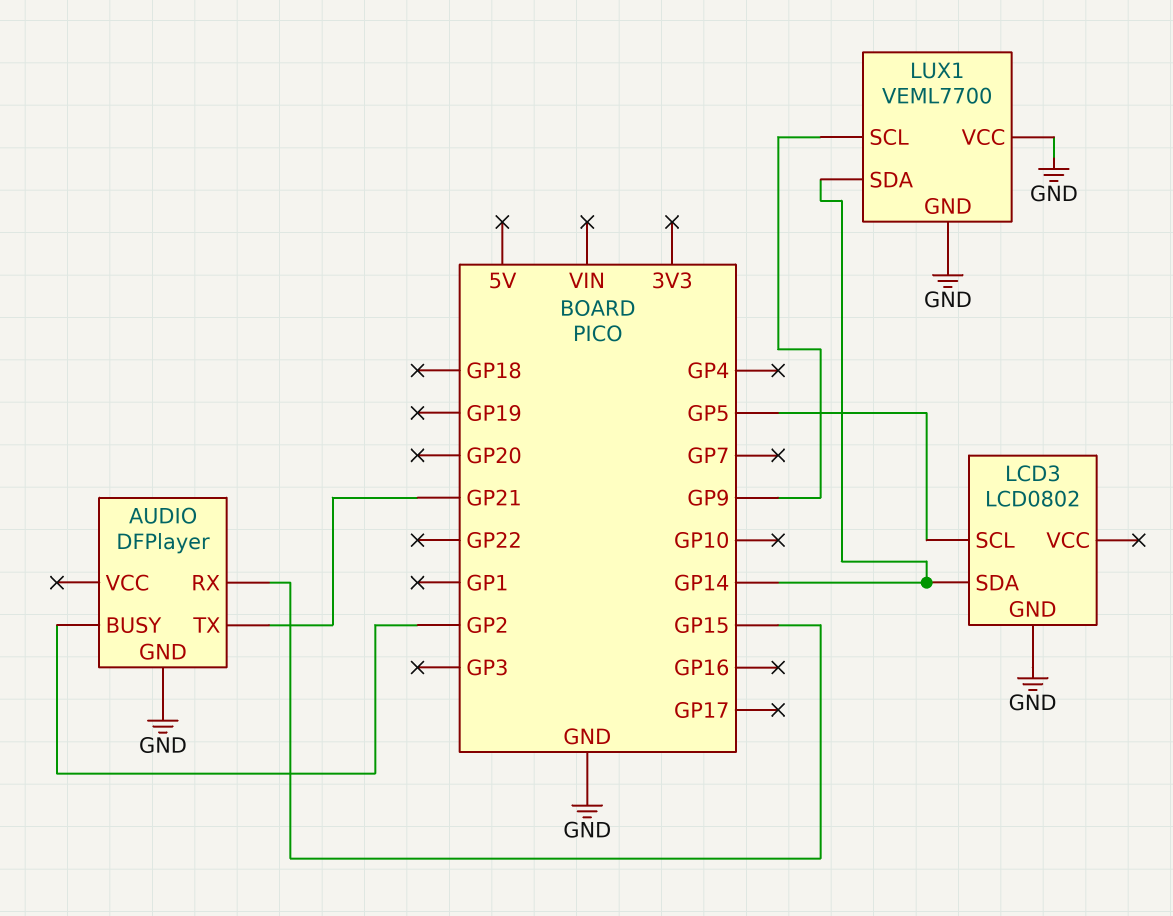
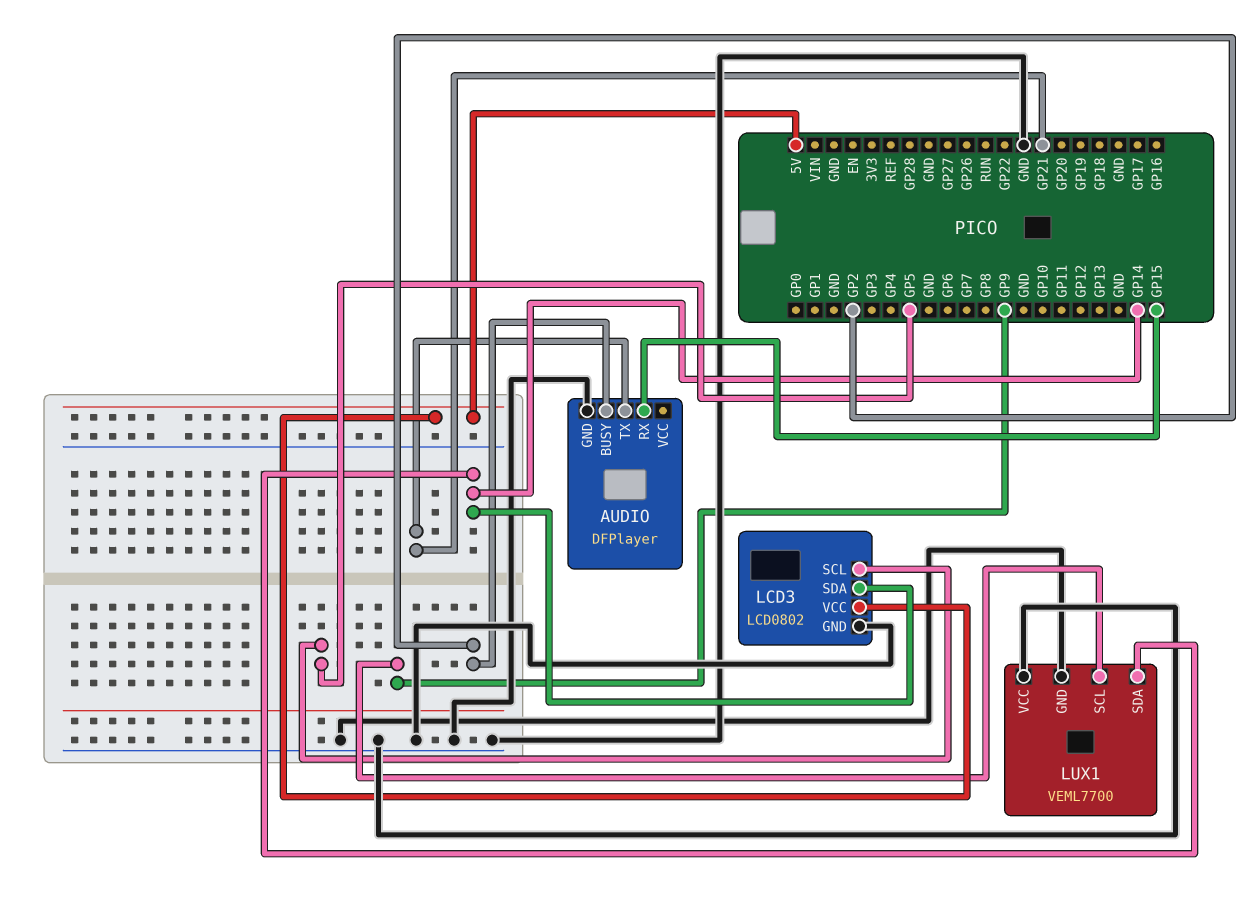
LCD3 pin VCC: none -> 5V

